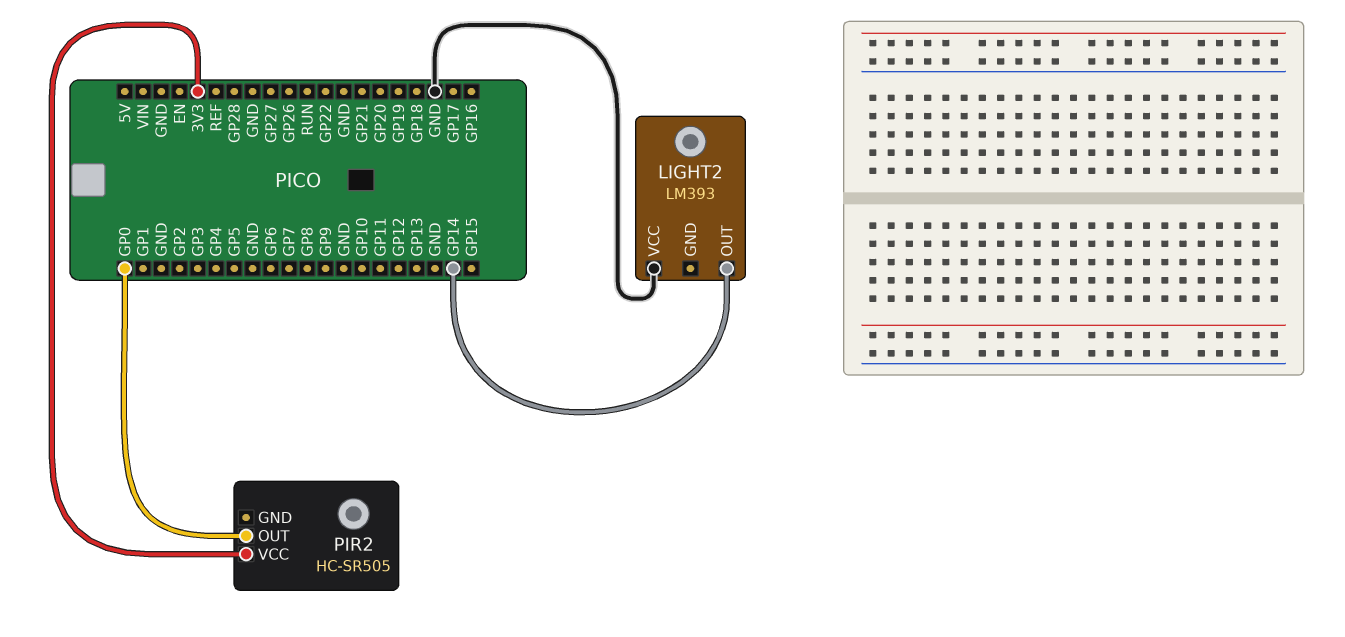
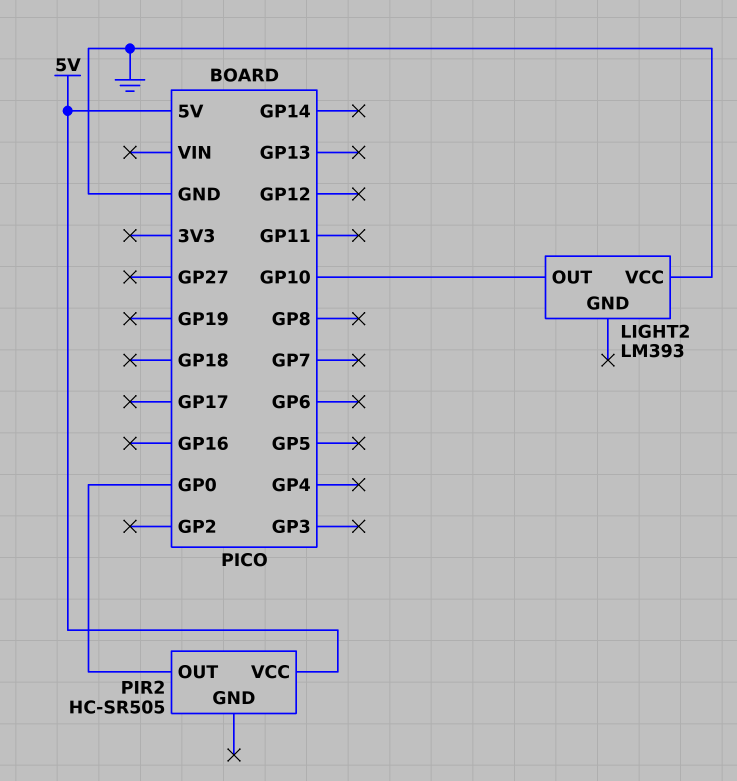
LIGHT2 pin OUT: GP14 -> GP10
PIR2 pin VCC: 3V3 -> 5V

